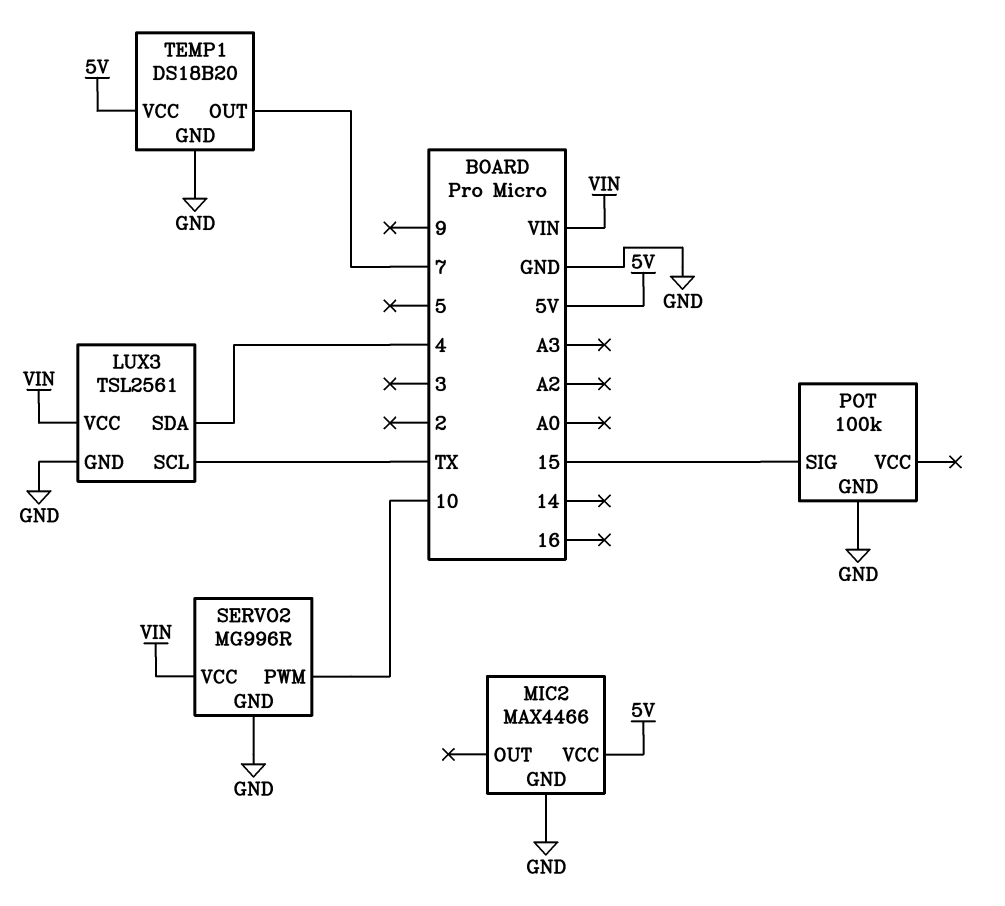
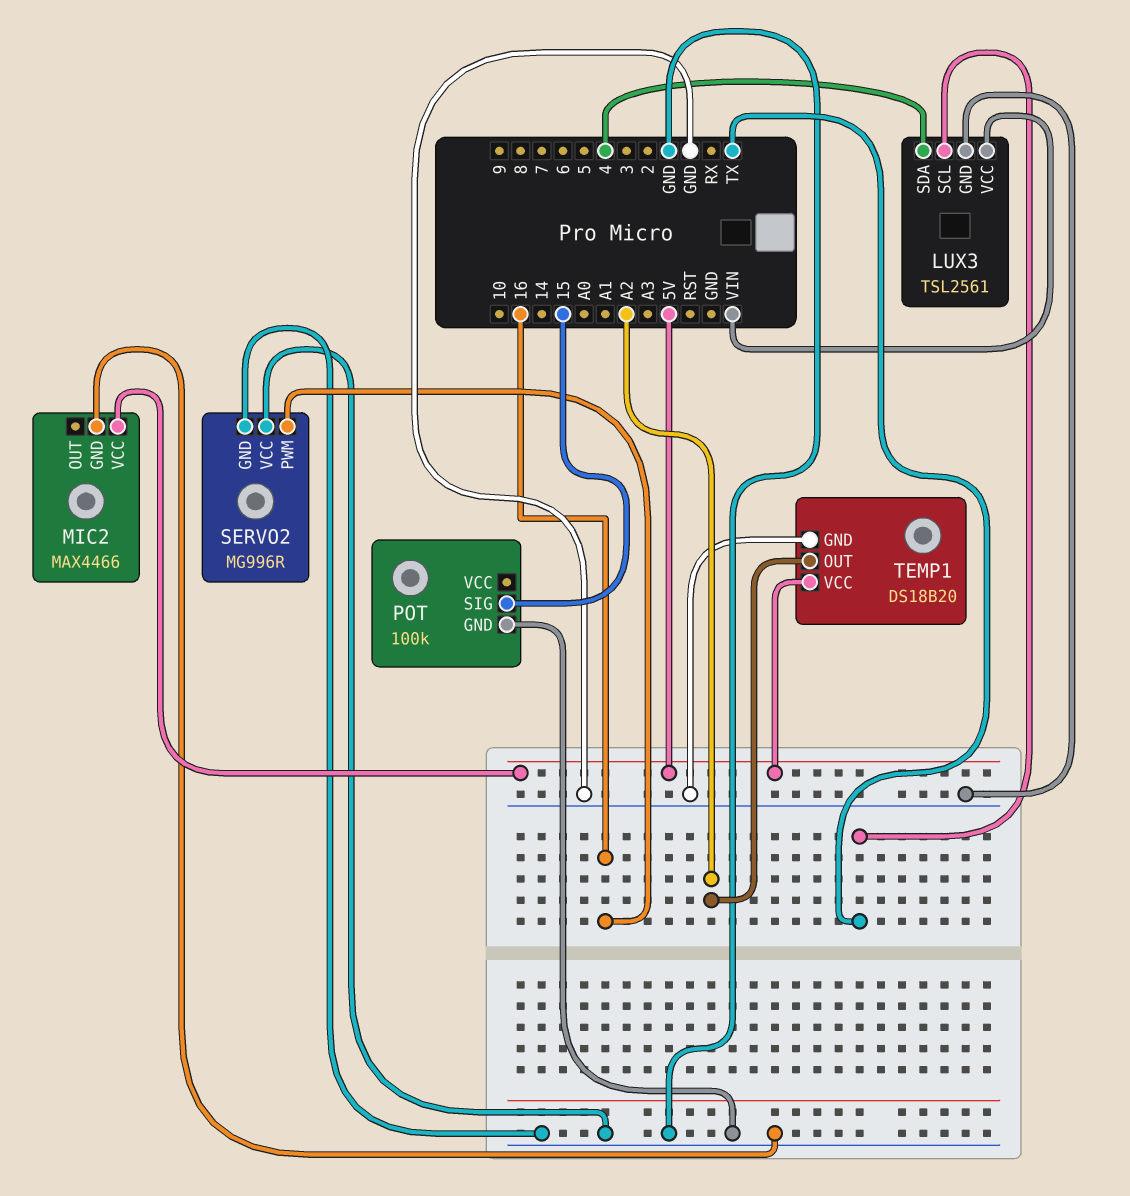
SERVO2 pin PWM: 10 -> 16
SERVO2 pin VCC: VIN -> GND
TEMP1 pin OUT: 7 -> A2

